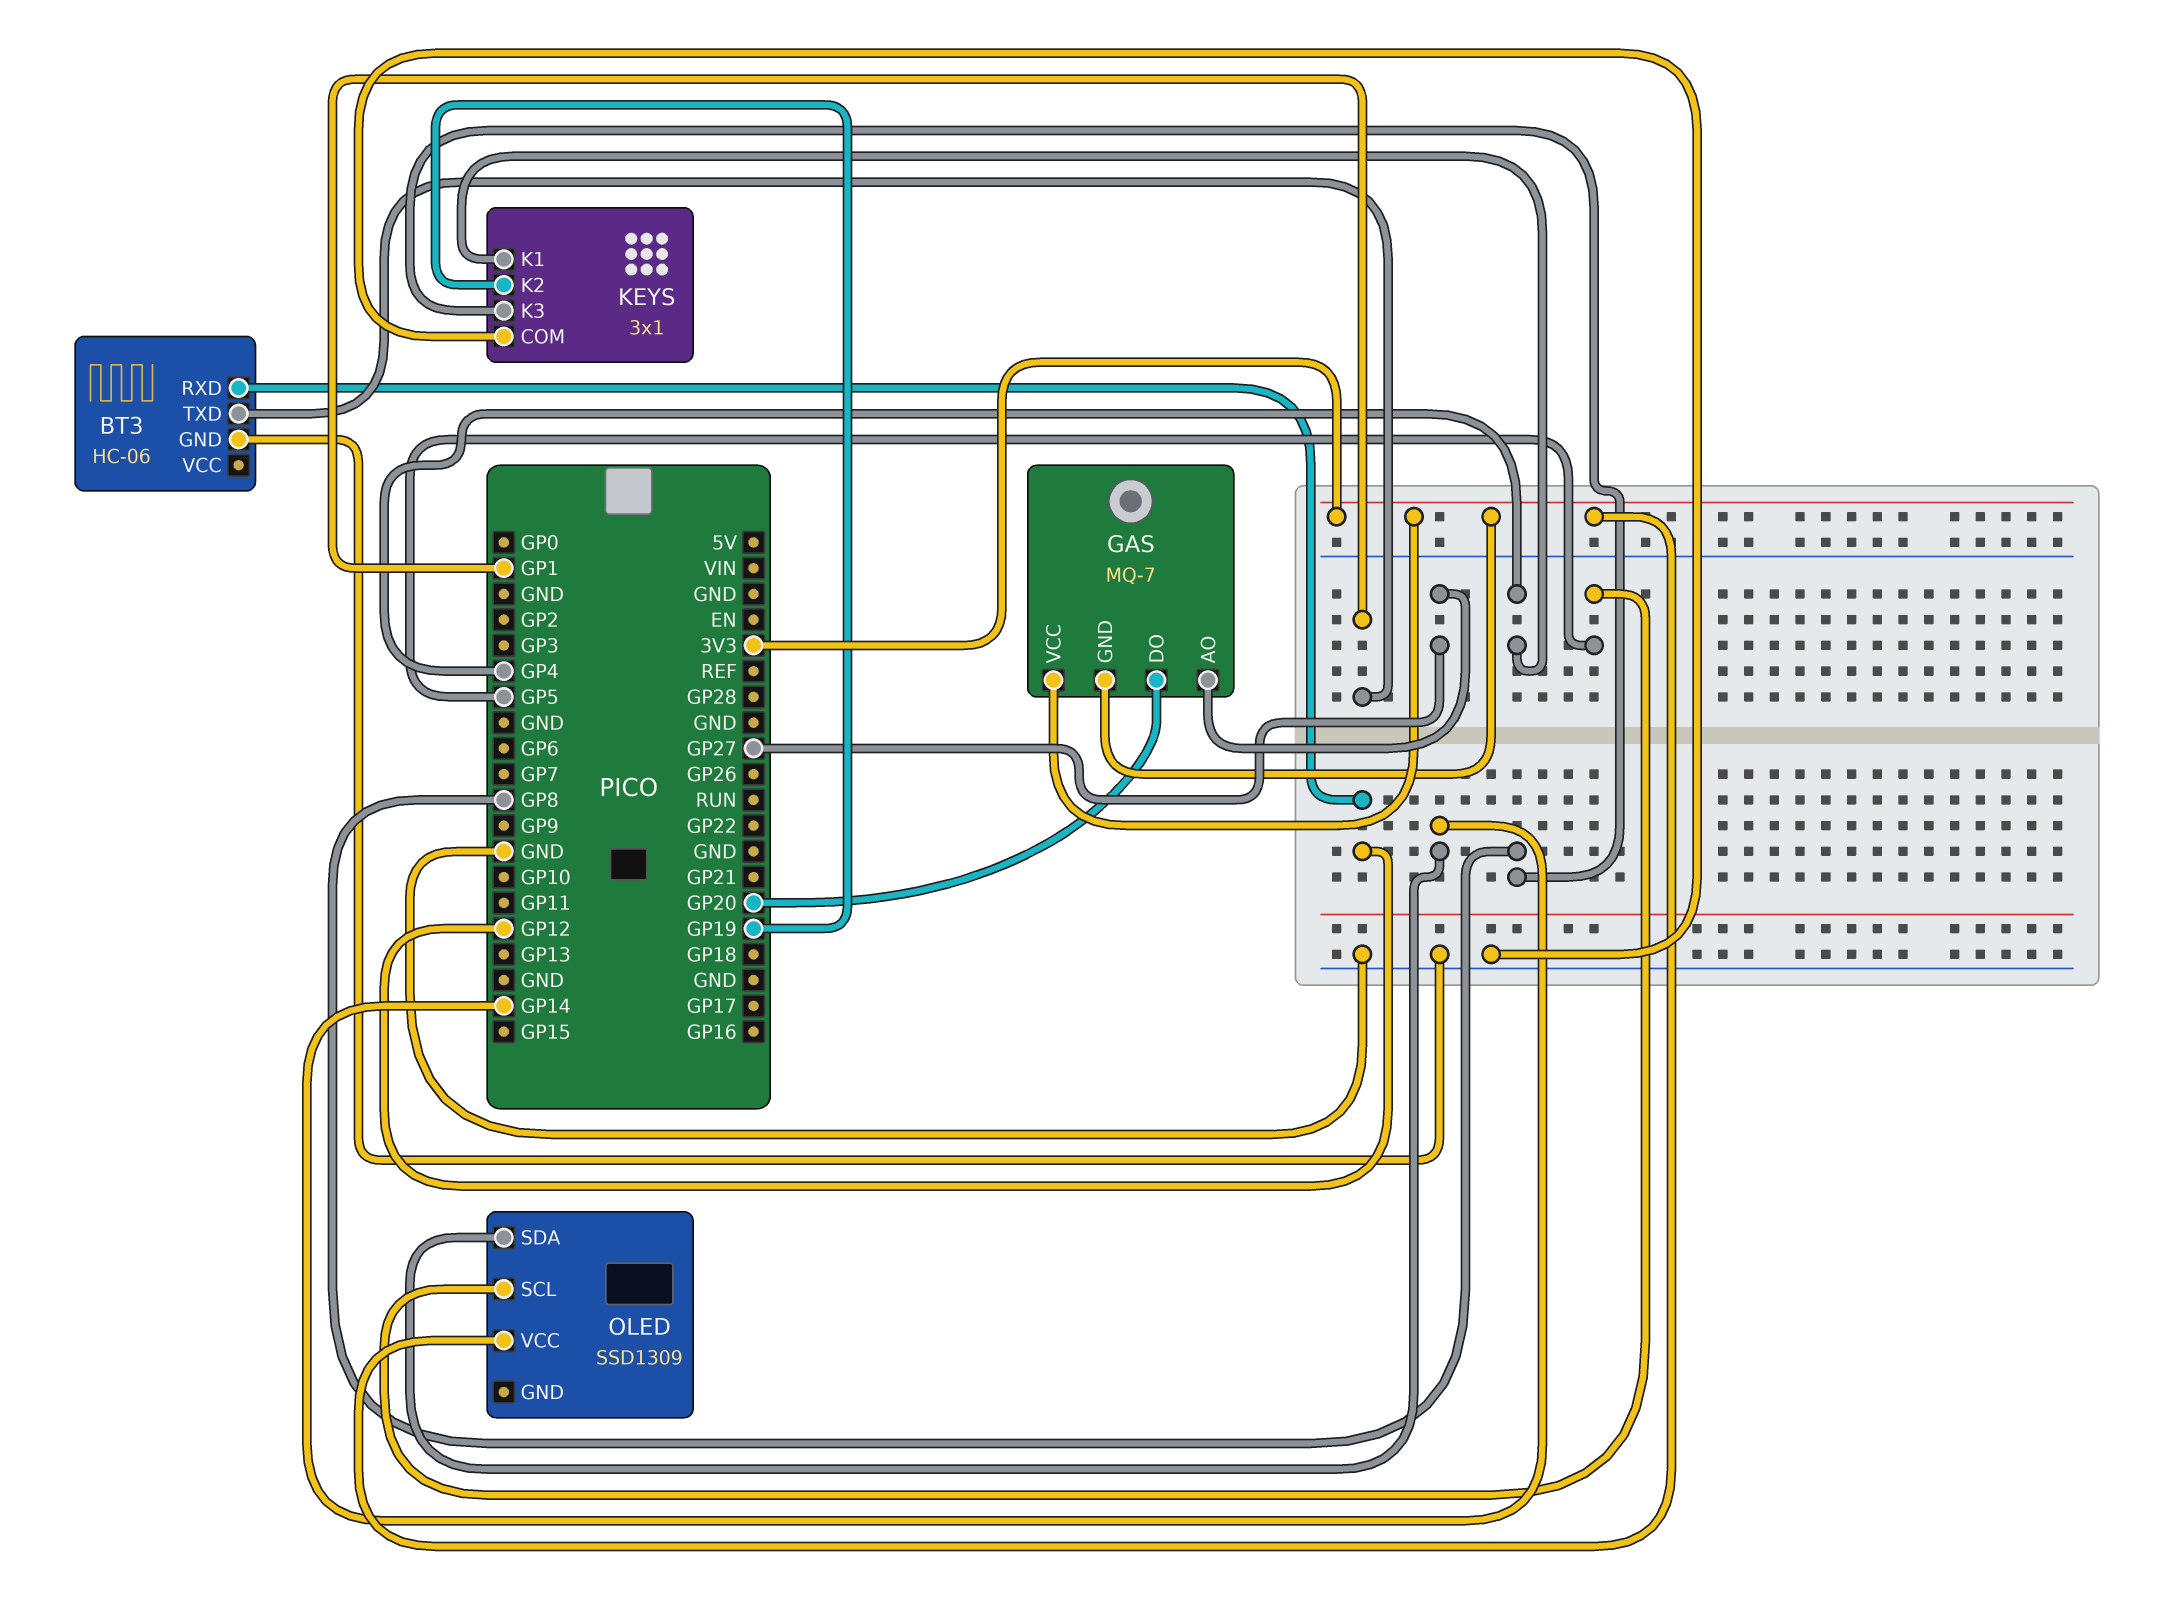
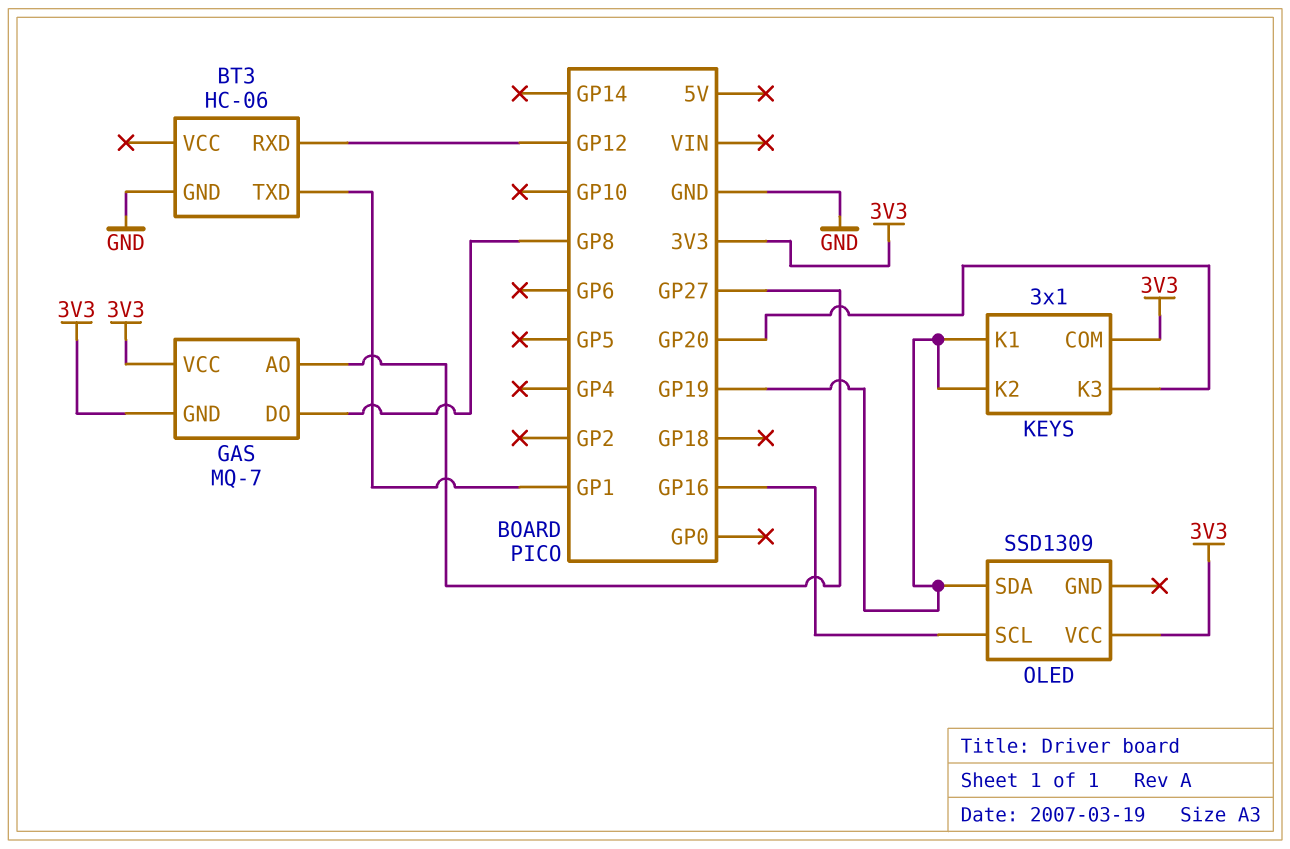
GAS pin DO: GP20 -> GP8
KEYS pin COM: GND -> 3V3
KEYS pin K1: GP4 -> GP19
KEYS pin K3: GP8 -> GP20
OLED pin SCL: GP5 -> GP16
OLED pin SDA: GP14 -> GP19

